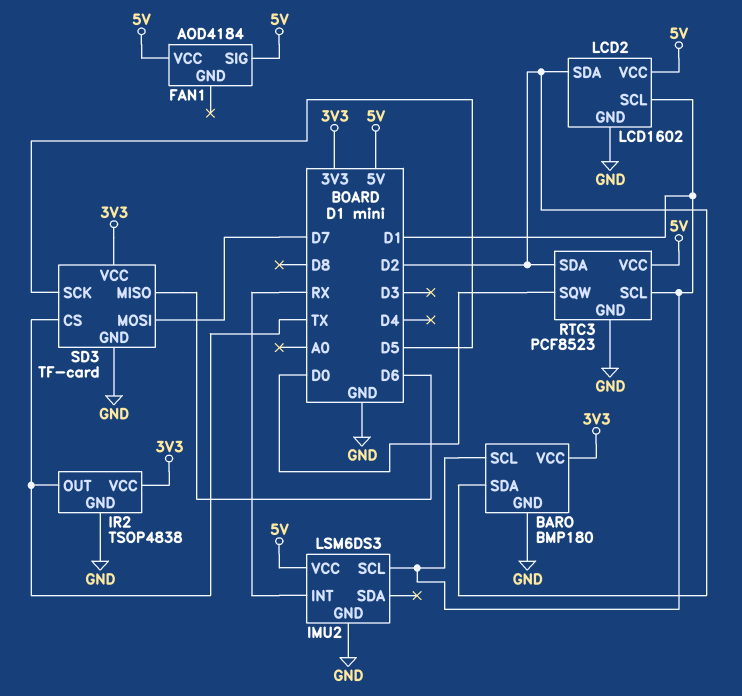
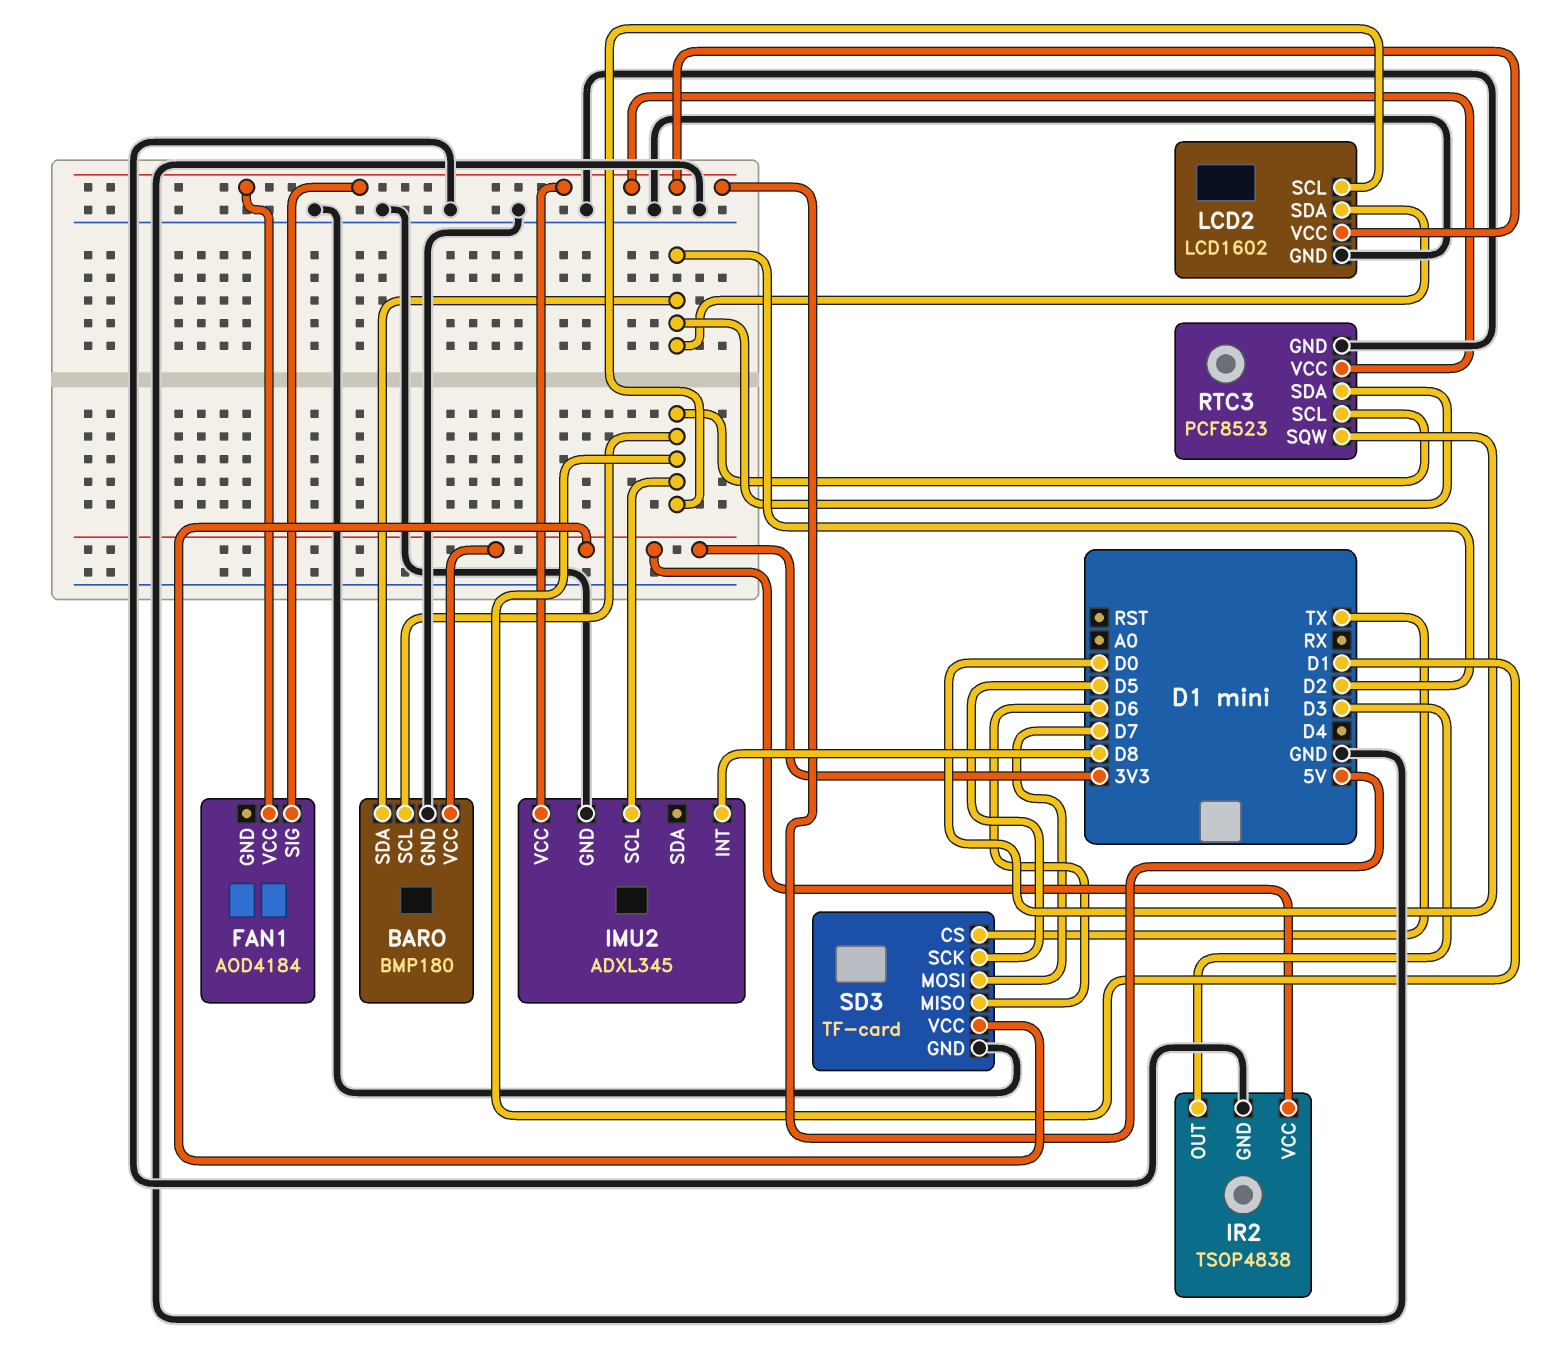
IMU2: LSM6DS3 -> ADXL345
IMU2 pin INT: RX -> D8
IR2 pin OUT: TX -> D3

